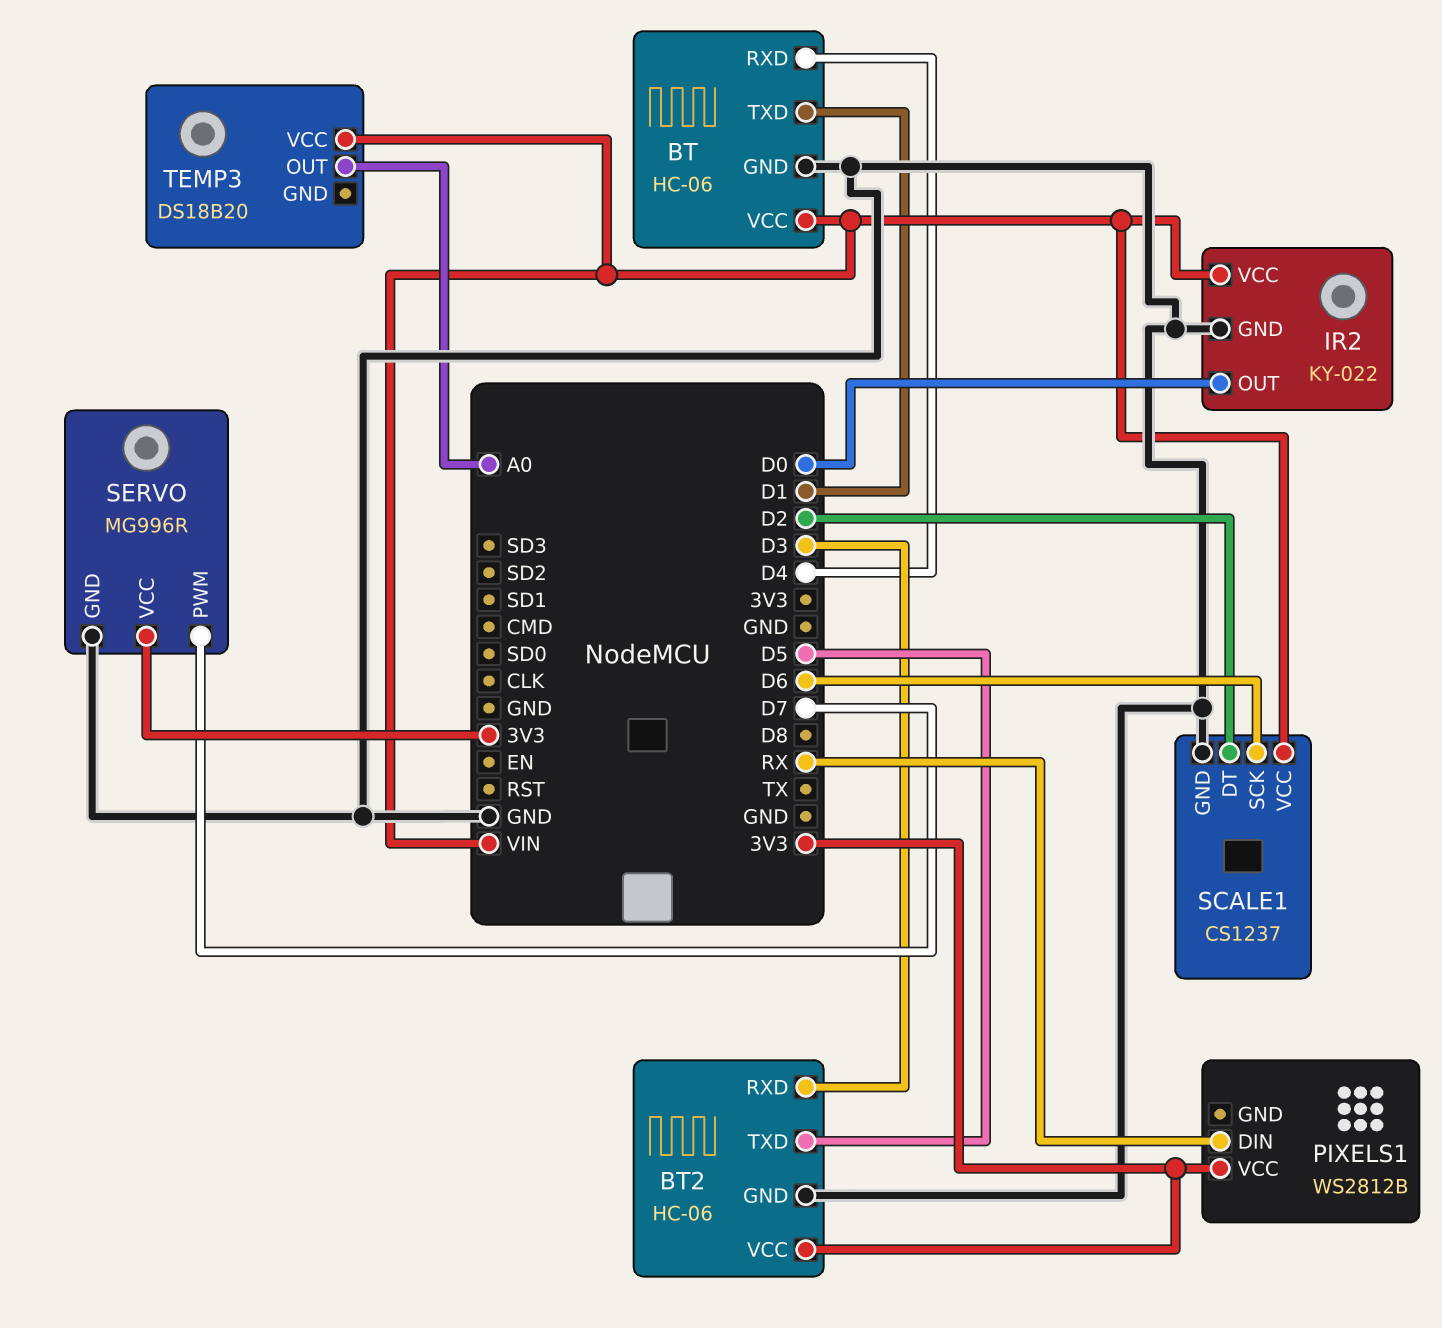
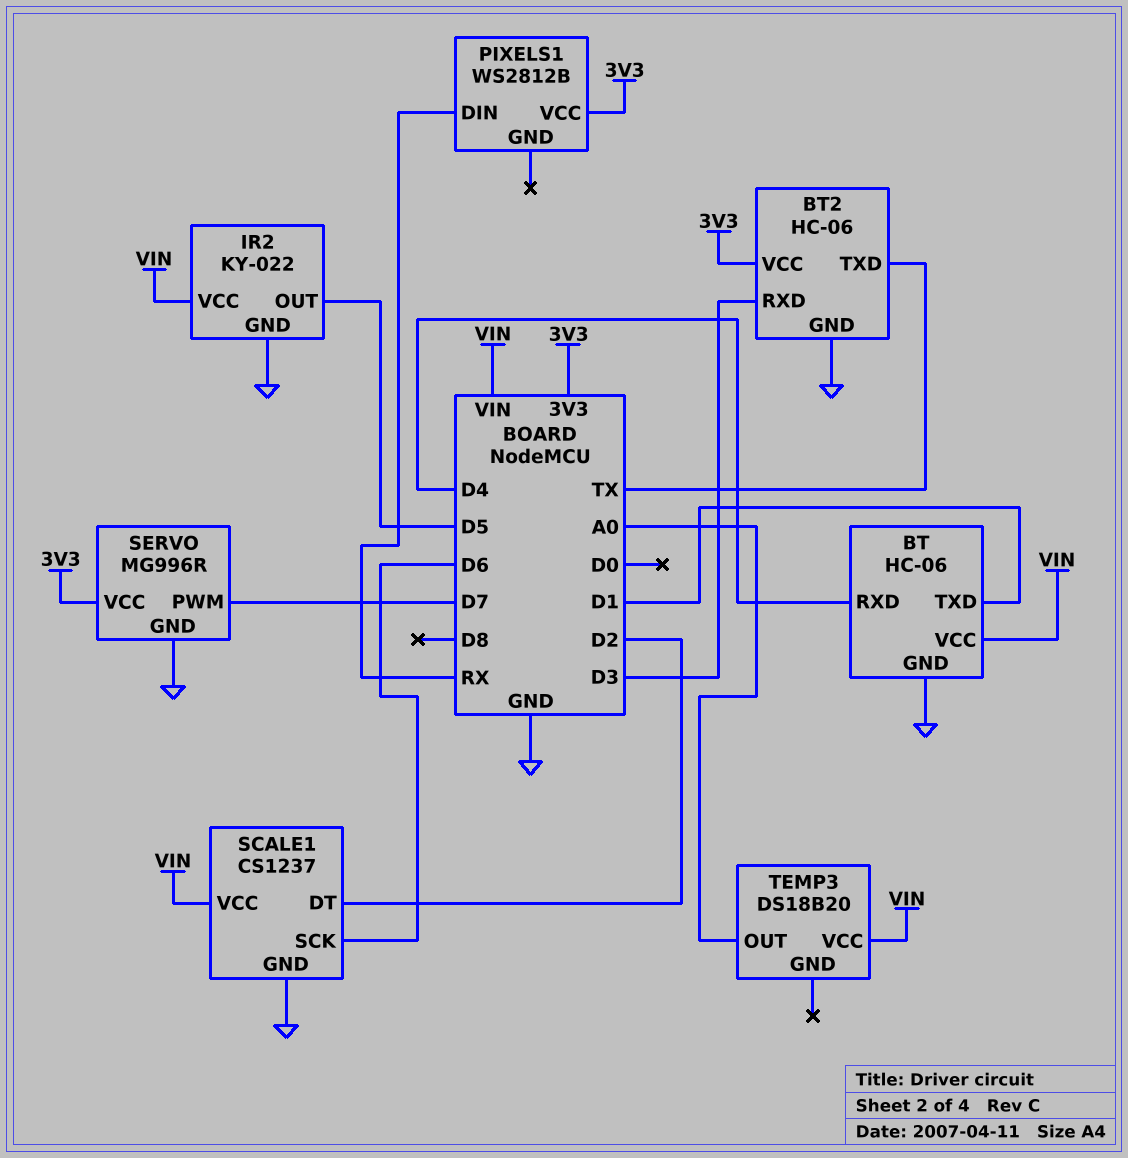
BT2 pin TXD: D5 -> TX
IR2 pin OUT: D0 -> D5

